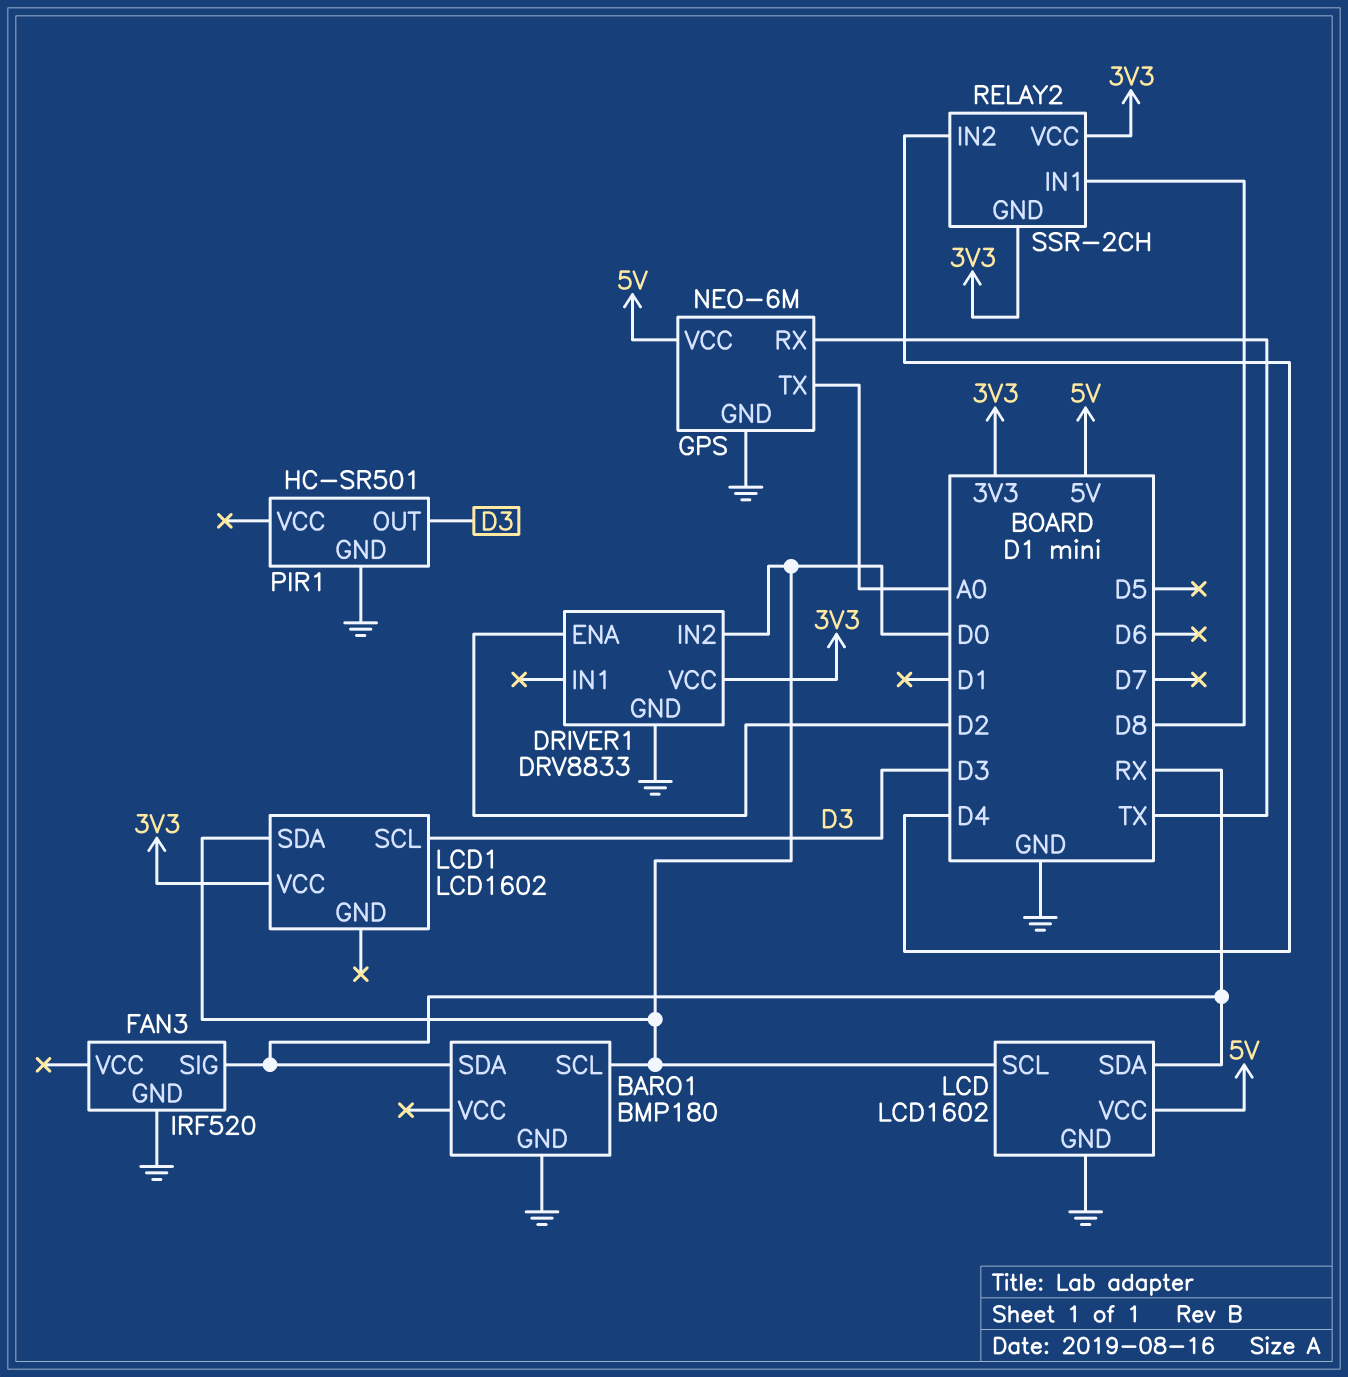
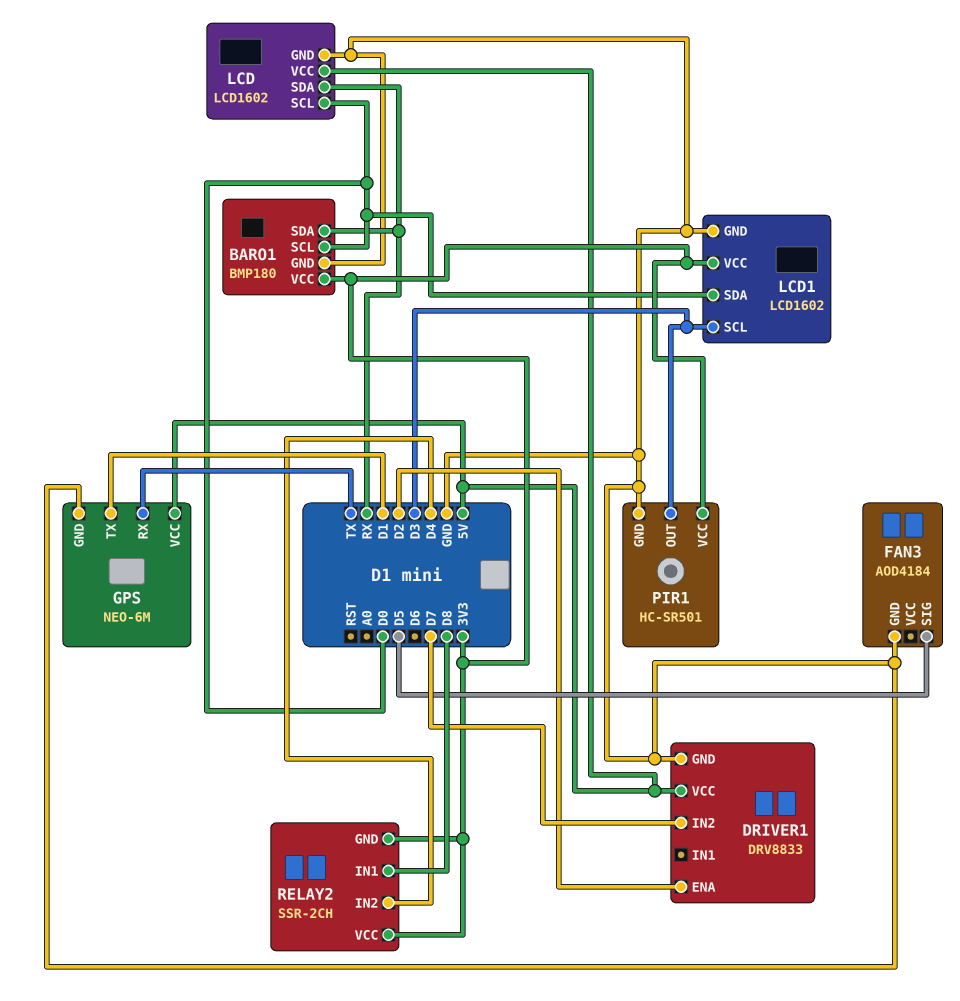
BARO1 pin VCC: none -> 3V3
DRIVER1 pin IN2: D0 -> D7
DRIVER1 pin VCC: 3V3 -> 5V
FAN3: IRF520 -> AOD4184
FAN3 pin SIG: RX -> D5
GPS pin TX: A0 -> D1
LCD1 pin GND: none -> GND
PIR1 pin VCC: none -> 3V3

